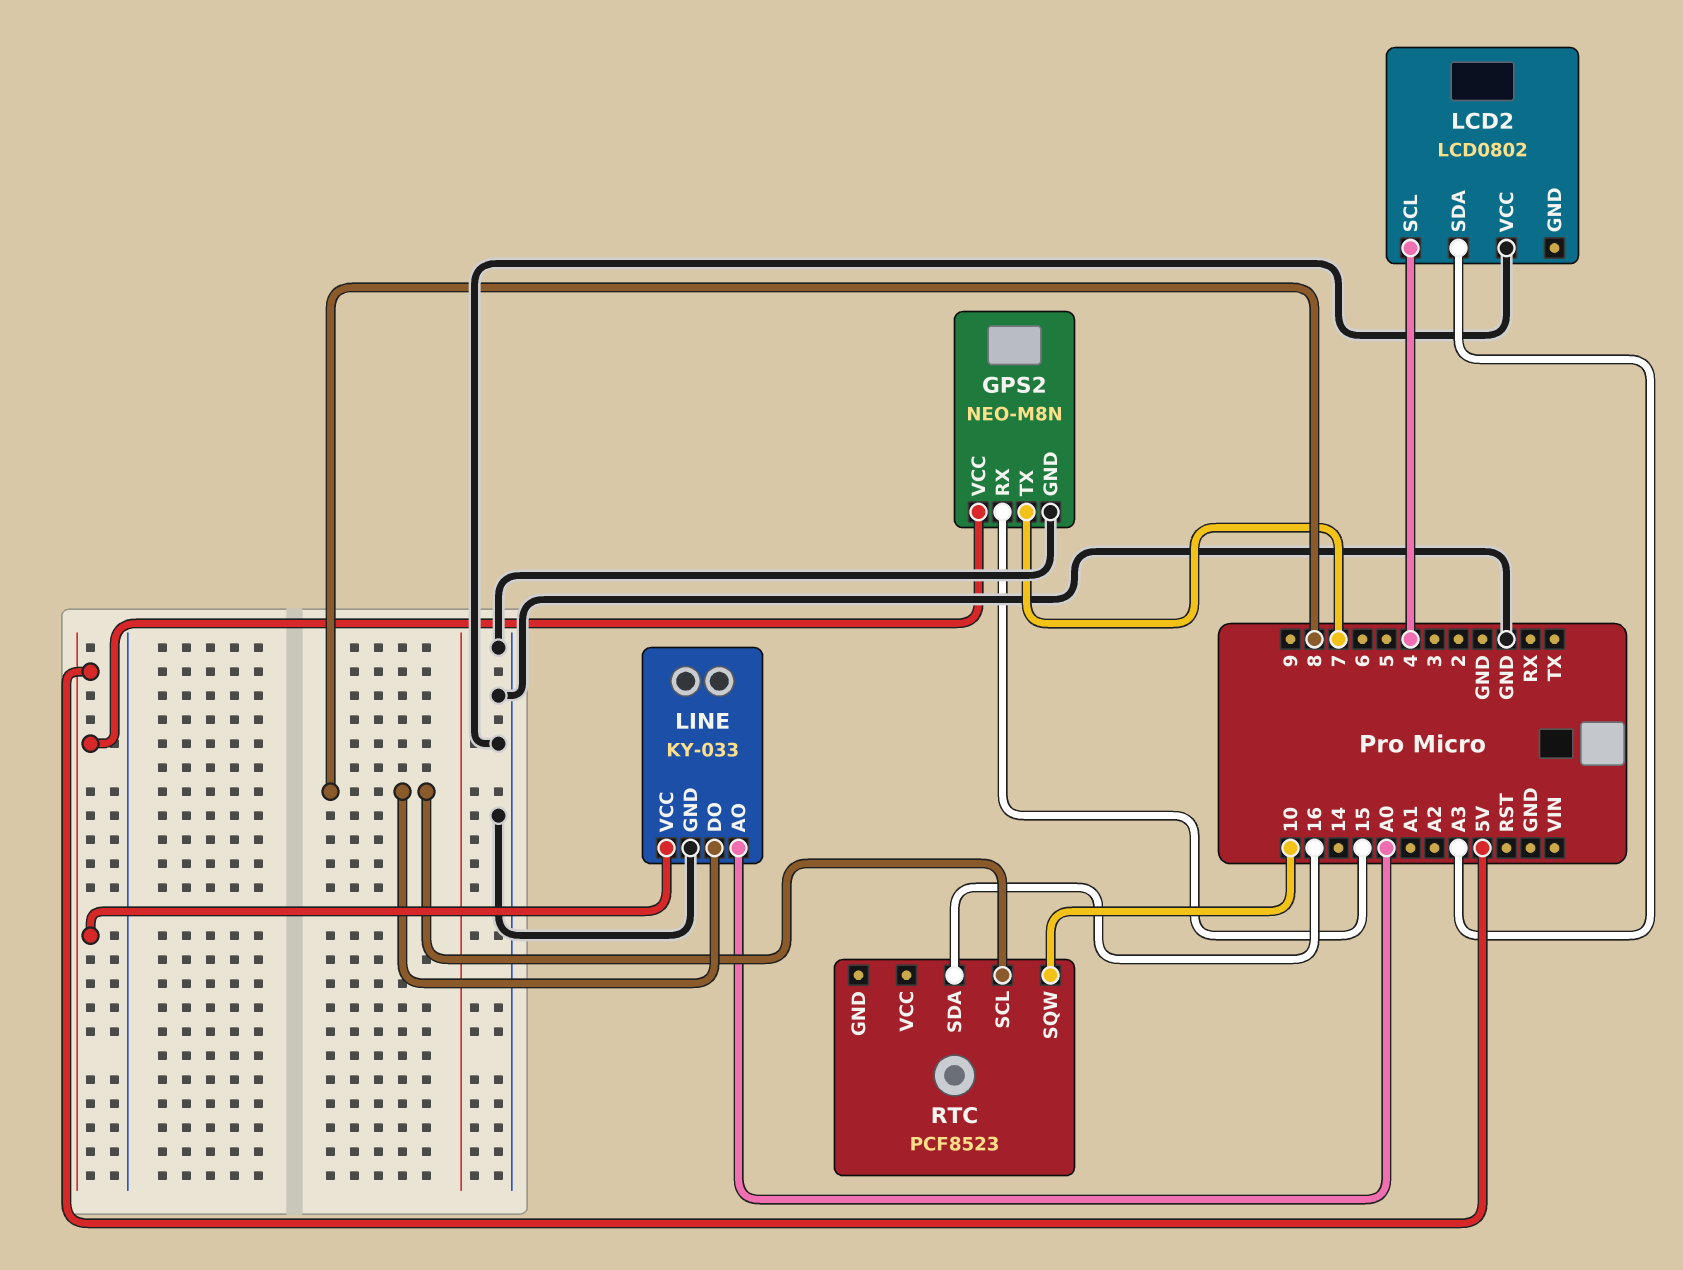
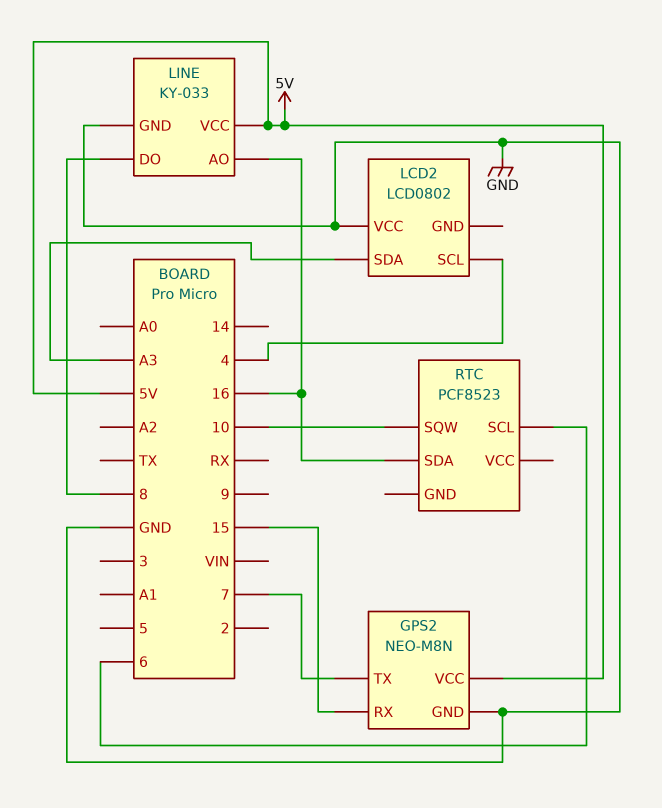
LINE pin AO: A0 -> 16
RTC pin SCL: 8 -> 6

